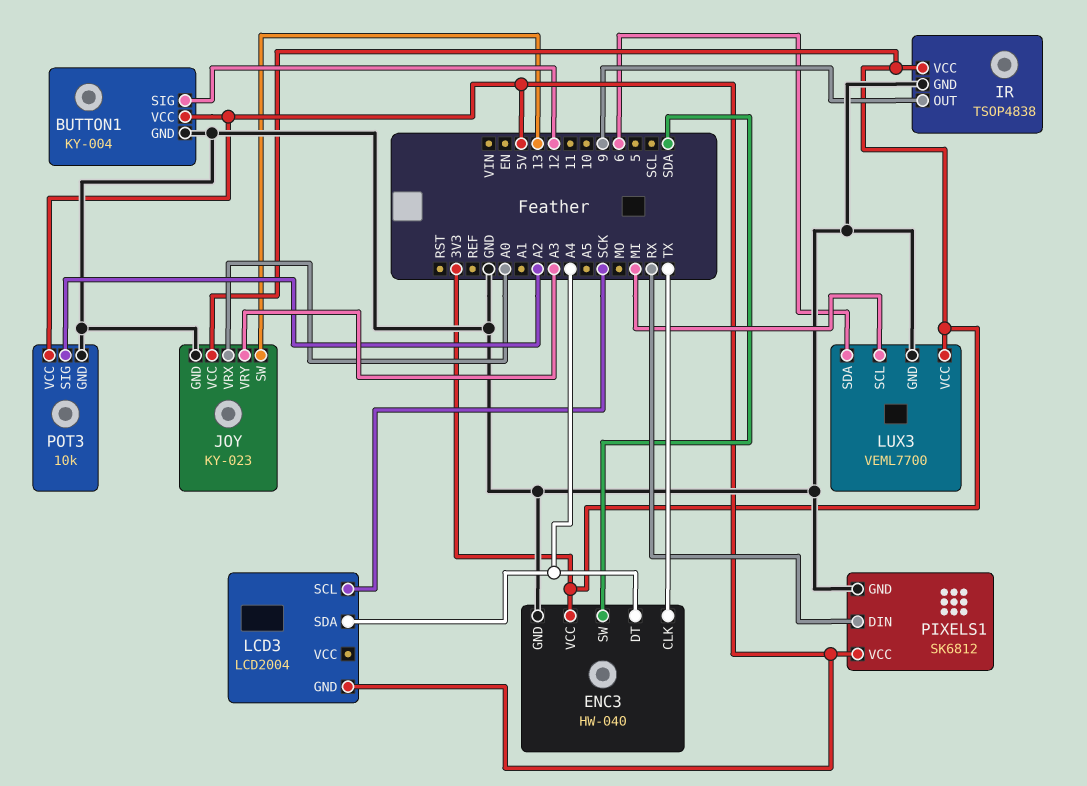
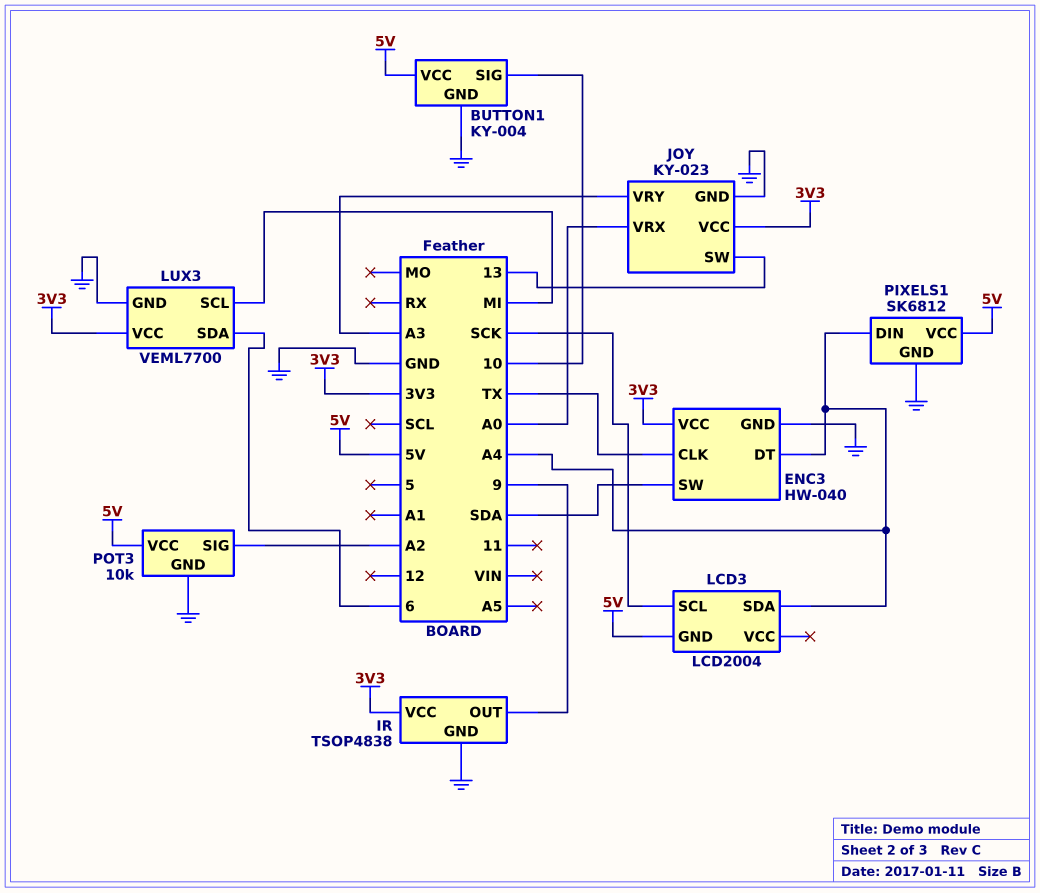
BUTTON1 pin SIG: 12 -> 10
PIXELS1 pin DIN: RX -> A4

